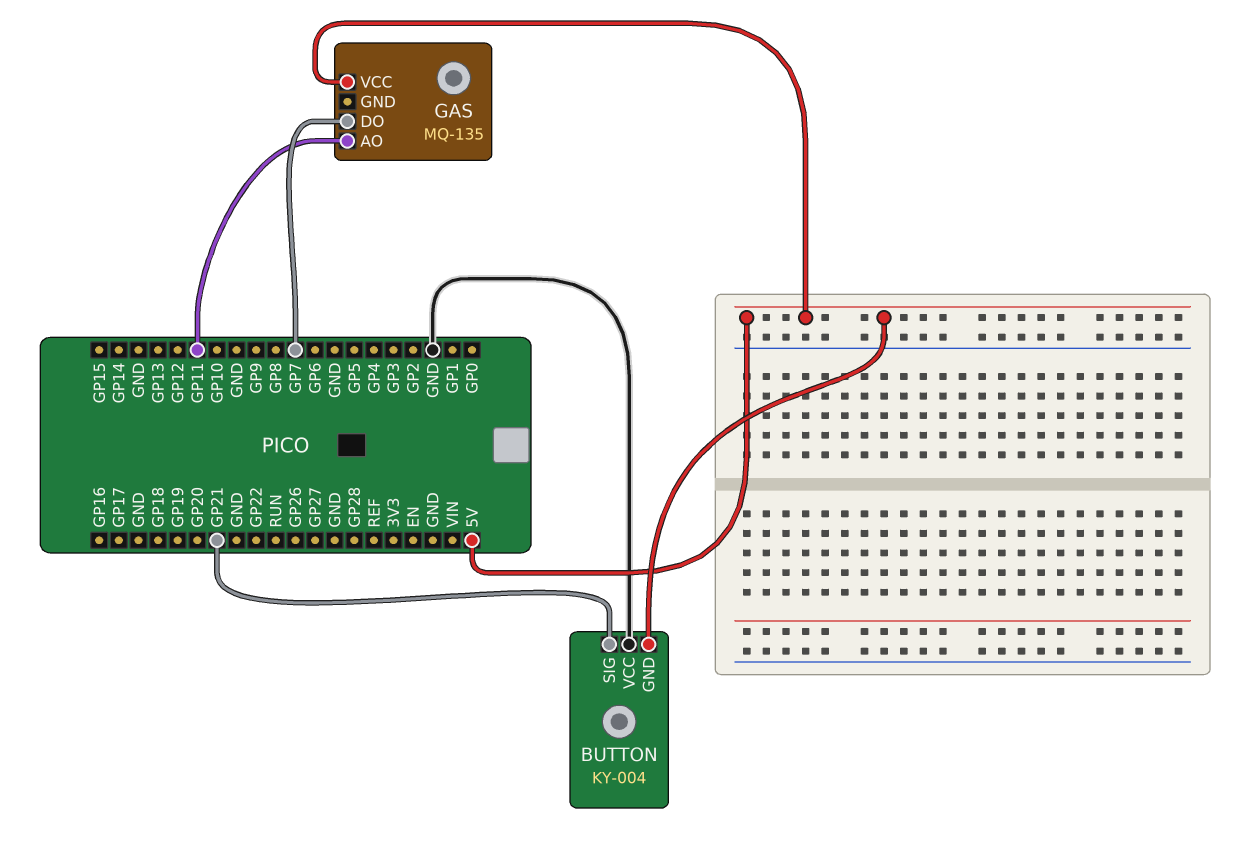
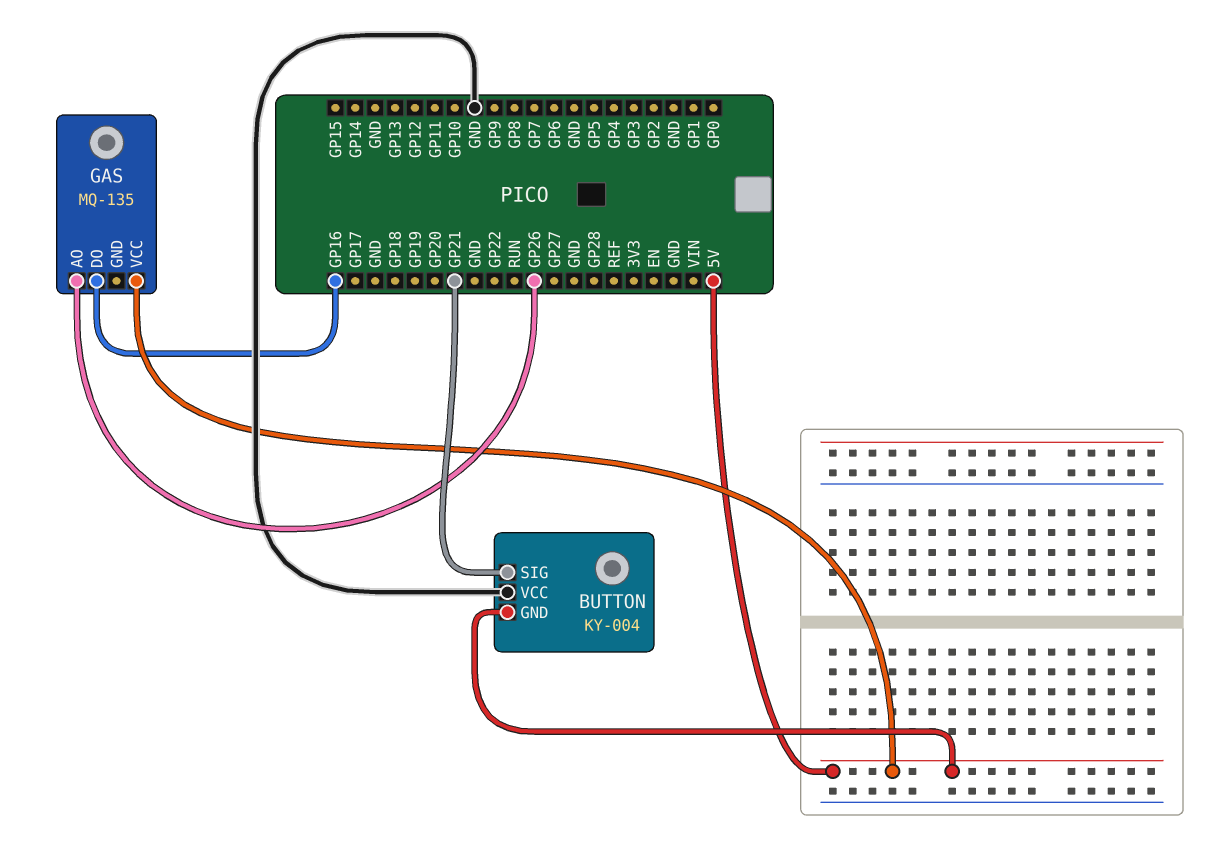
GAS pin AO: GP11 -> GP26
GAS pin DO: GP7 -> GP16

